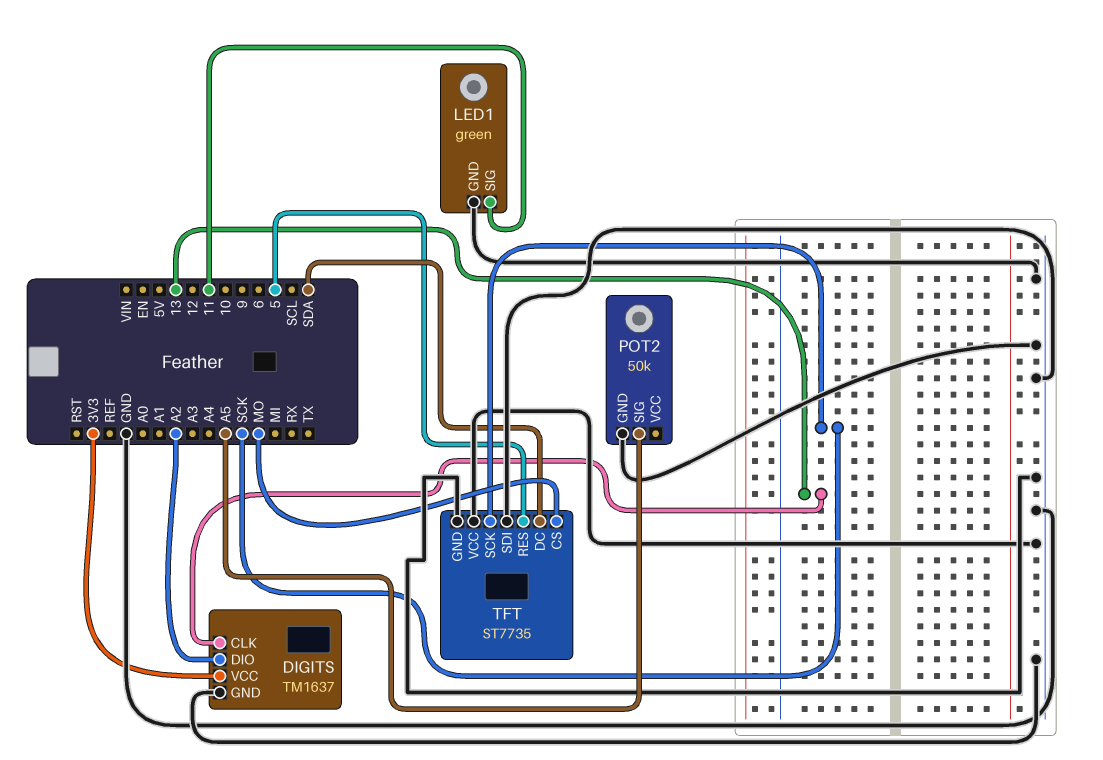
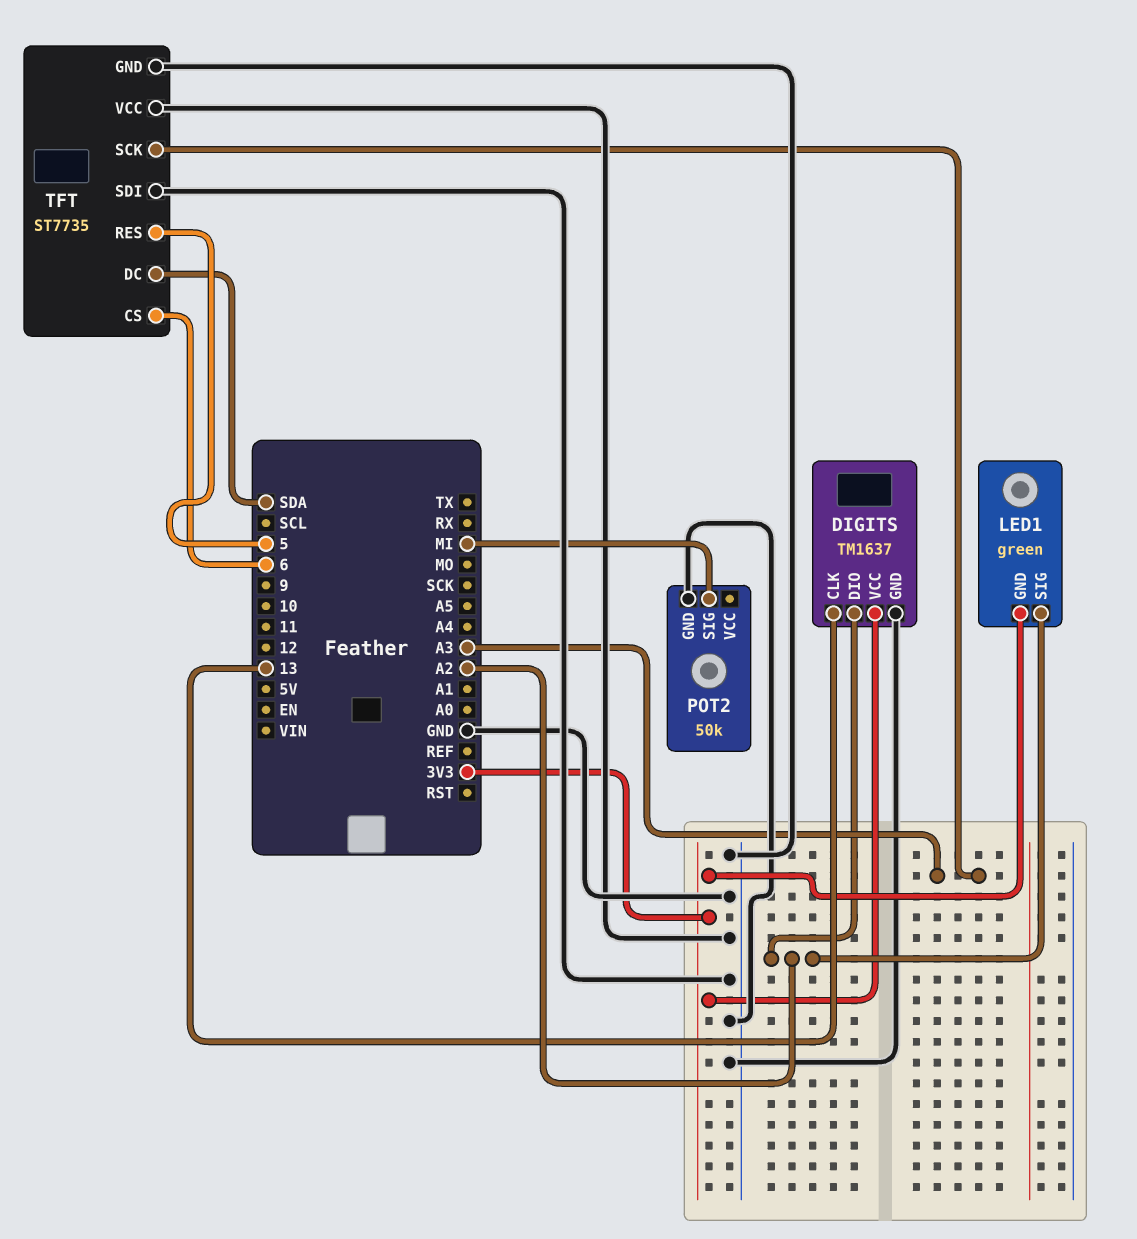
LED1 pin GND: GND -> 3V3
LED1 pin SIG: 11 -> A2
POT2 pin SIG: A5 -> MI
TFT pin CS: MO -> 6
TFT pin SCK: SCK -> A3

